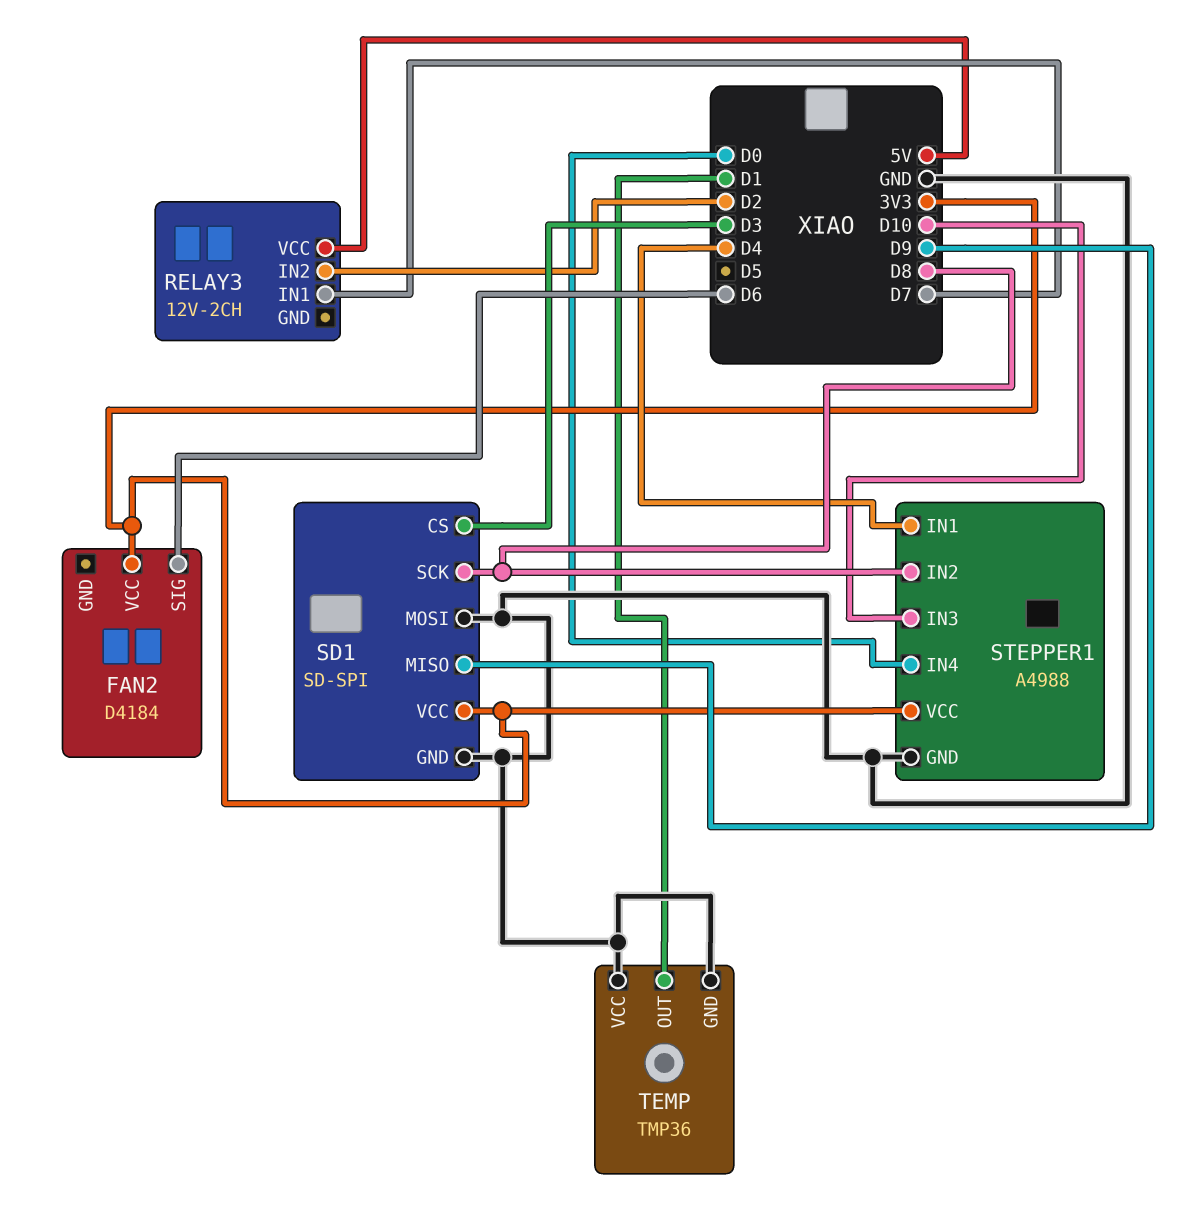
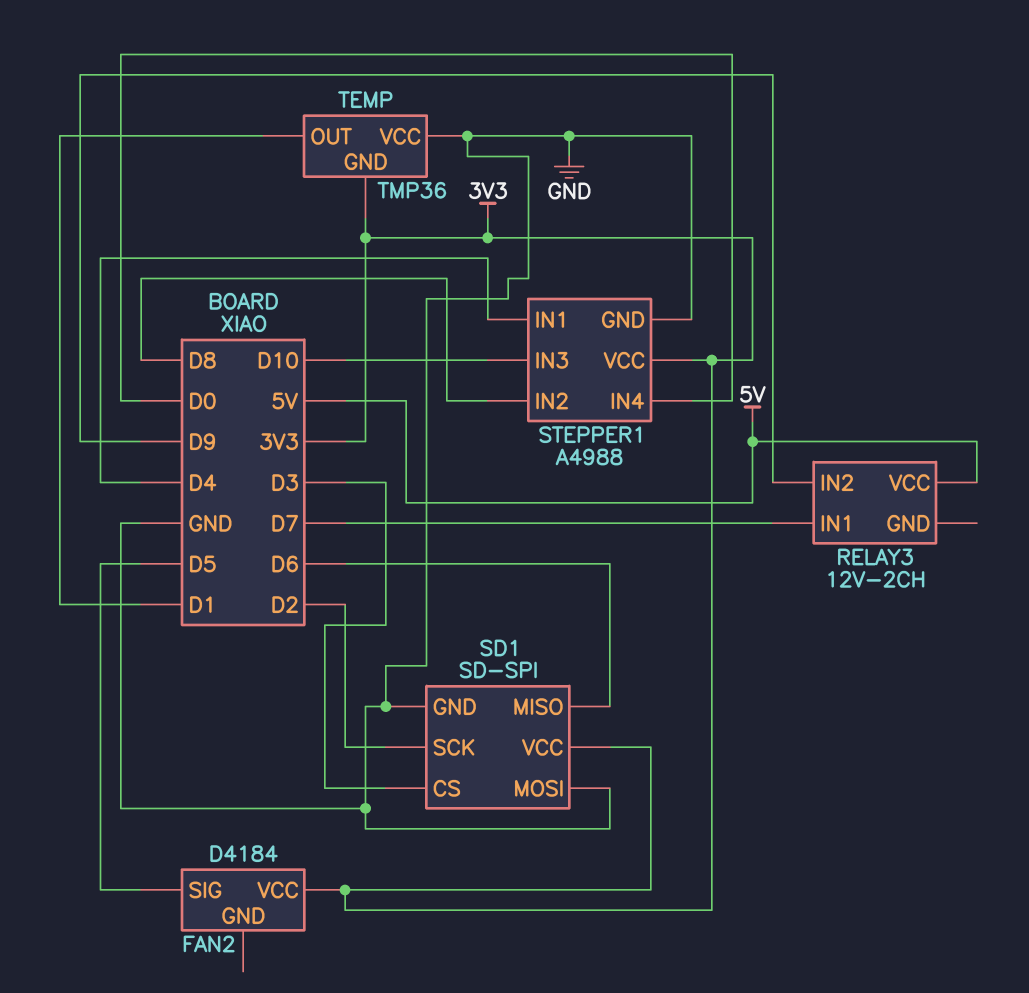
FAN2 pin SIG: D6 -> D5
RELAY3 pin IN2: D2 -> D9
SD1 pin MISO: D9 -> D6
SD1 pin SCK: D8 -> D2
TEMP pin GND: GND -> 3V3

